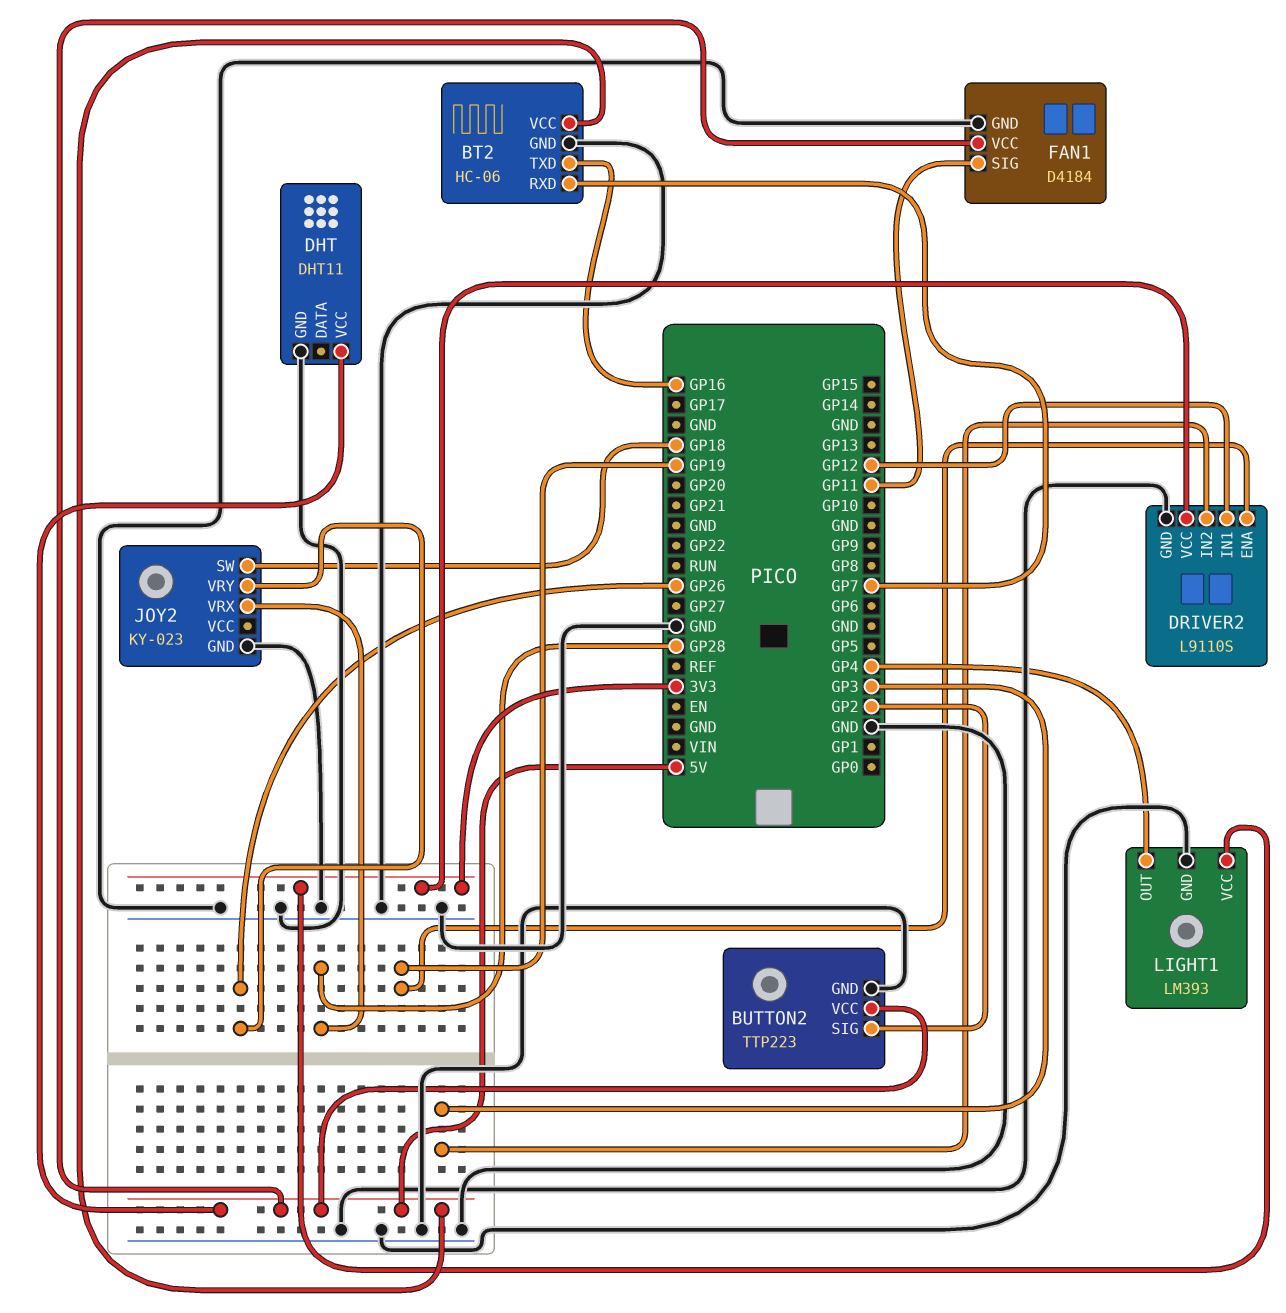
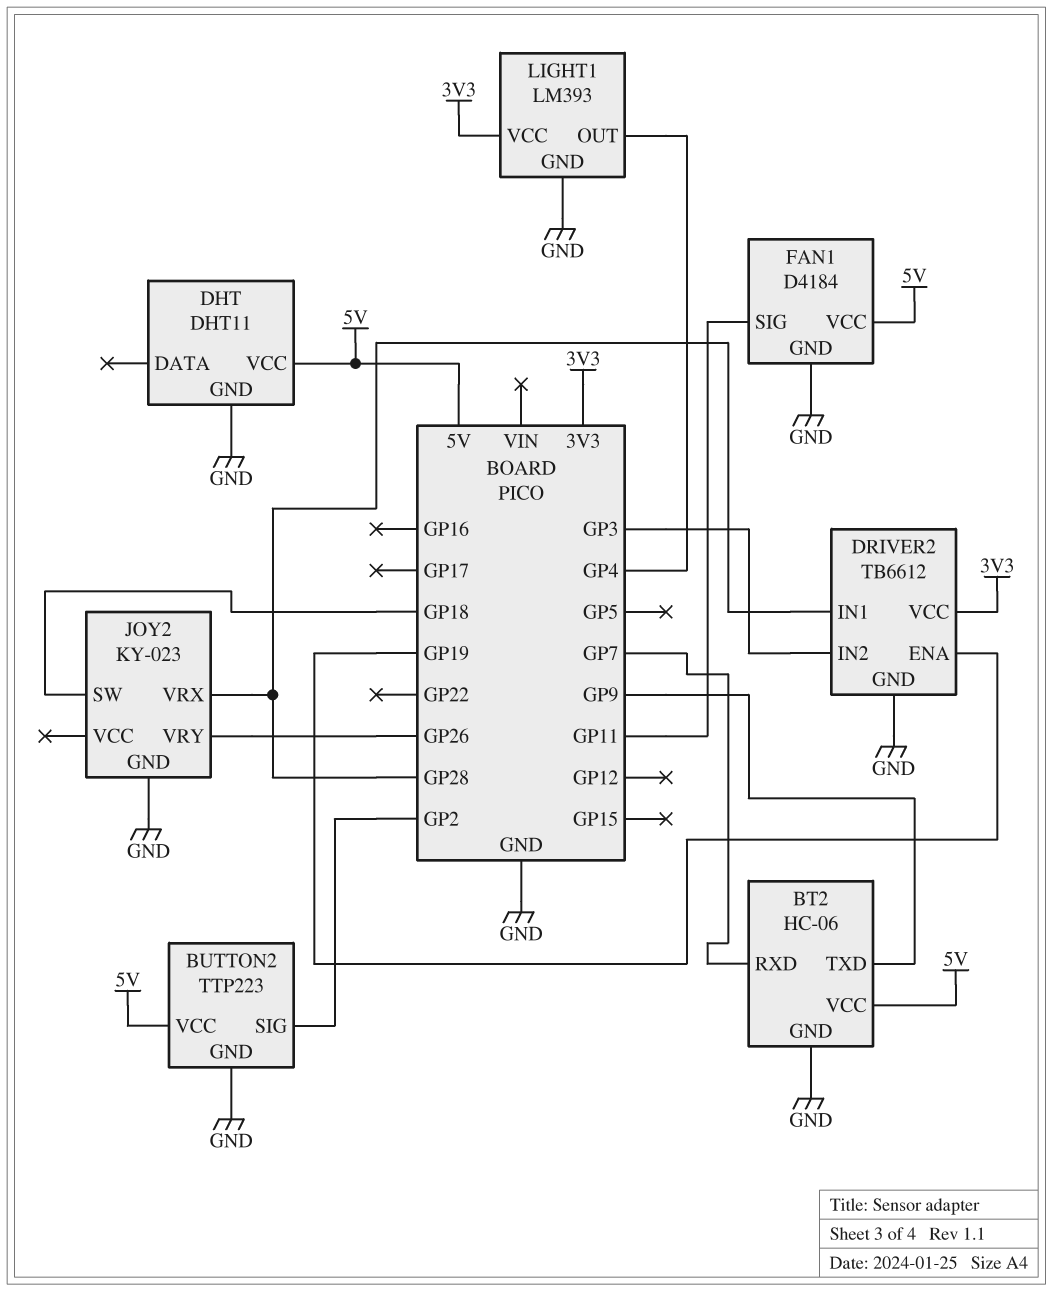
BT2 pin TXD: GP16 -> GP9
DRIVER2: L9110S -> TB6612
DRIVER2 pin IN1: GP12 -> GP28

